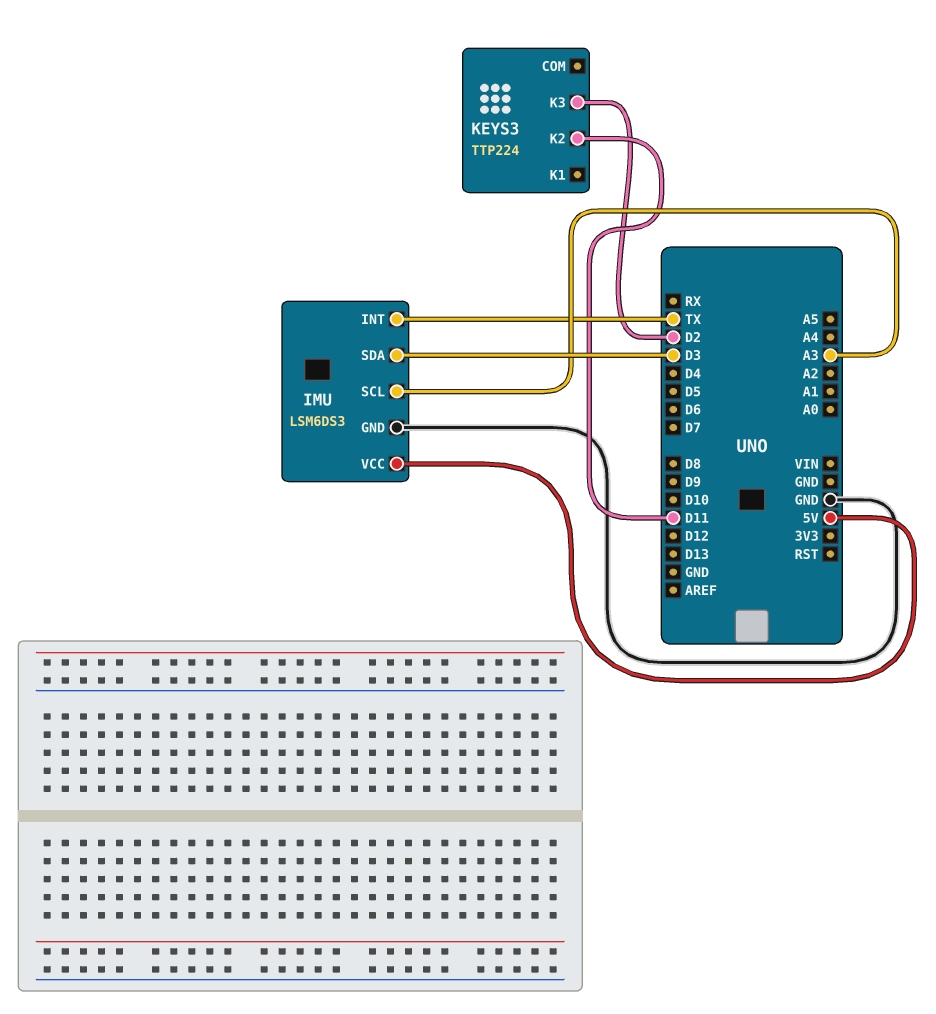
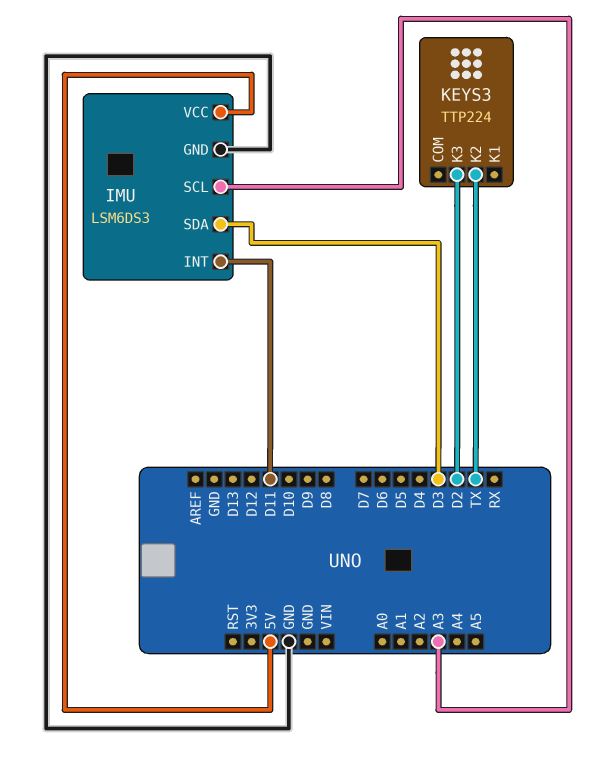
IMU pin INT: TX -> D11
KEYS3 pin K2: D11 -> TX

